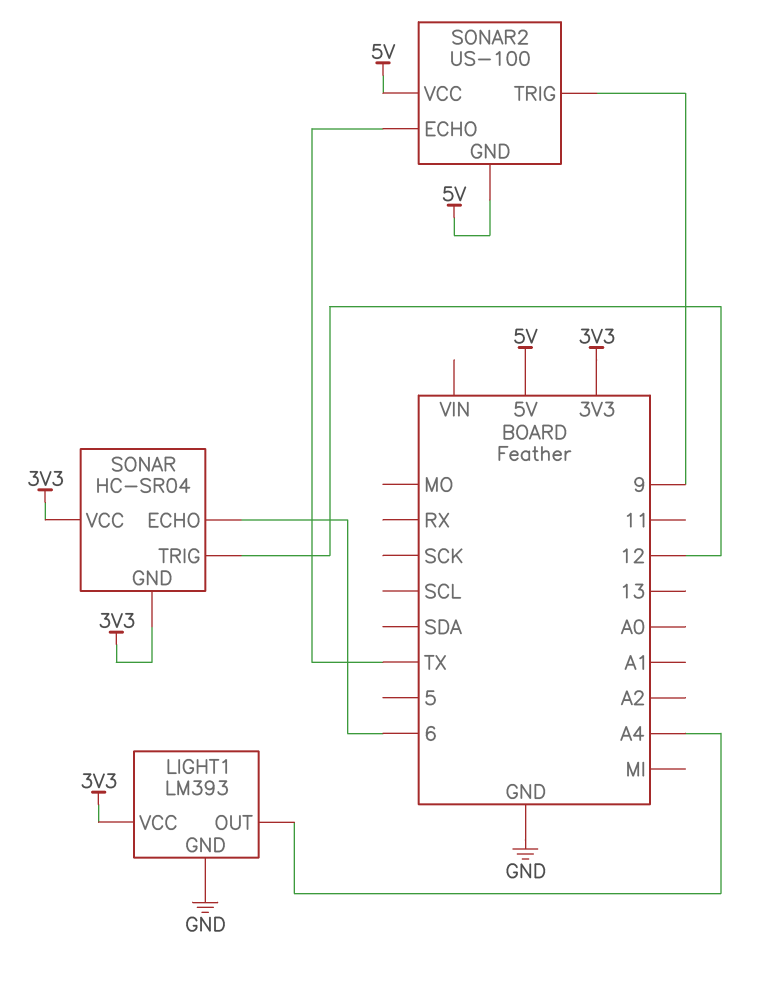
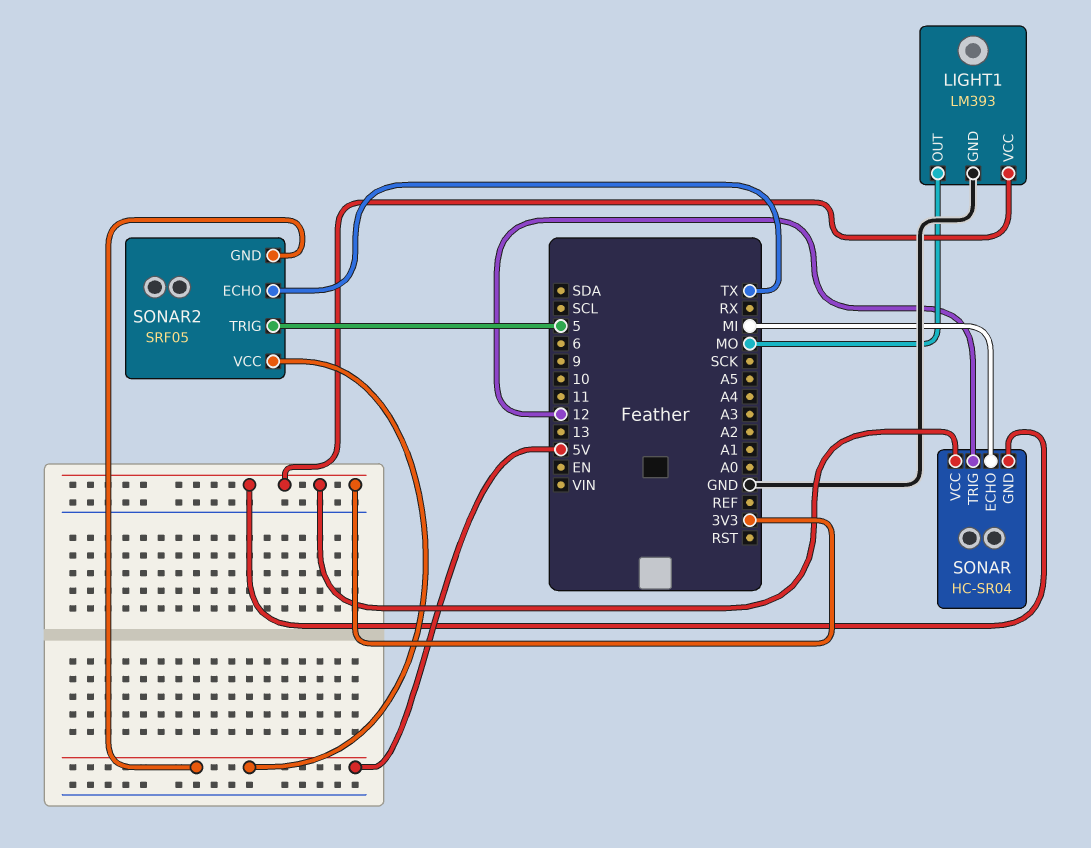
LIGHT1 pin OUT: A4 -> MO
SONAR pin ECHO: 6 -> MI
SONAR2: US-100 -> SRF05
SONAR2 pin TRIG: 9 -> 5

